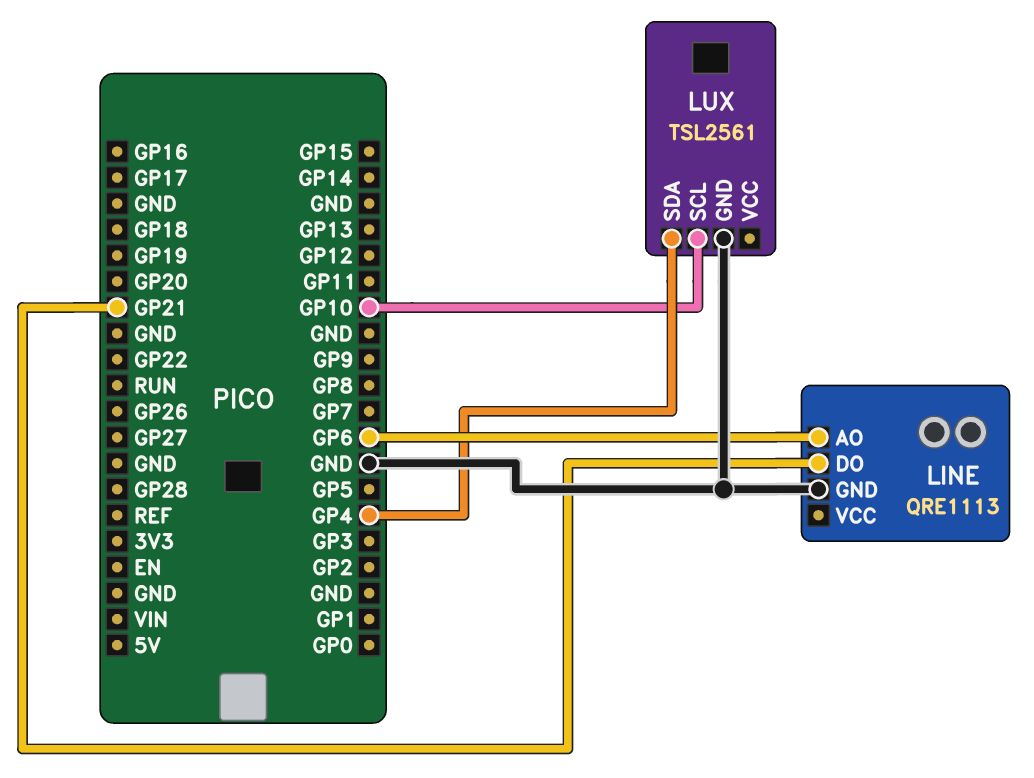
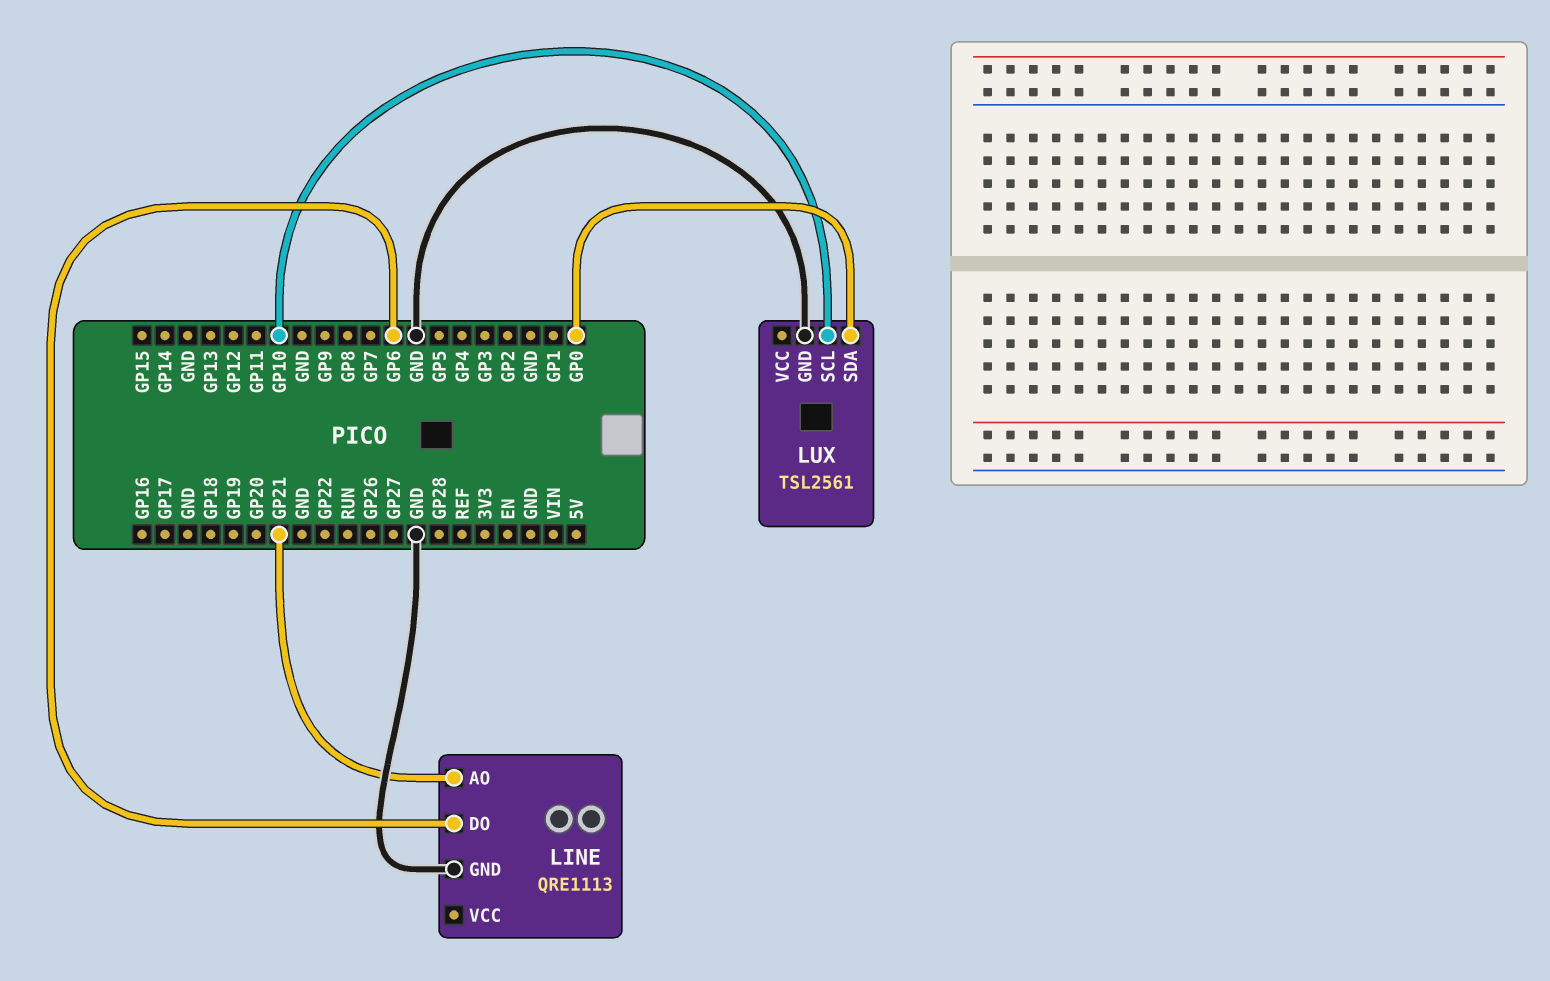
LINE pin AO: GP6 -> GP21
LINE pin DO: GP21 -> GP6
LUX pin SDA: GP4 -> GP0

